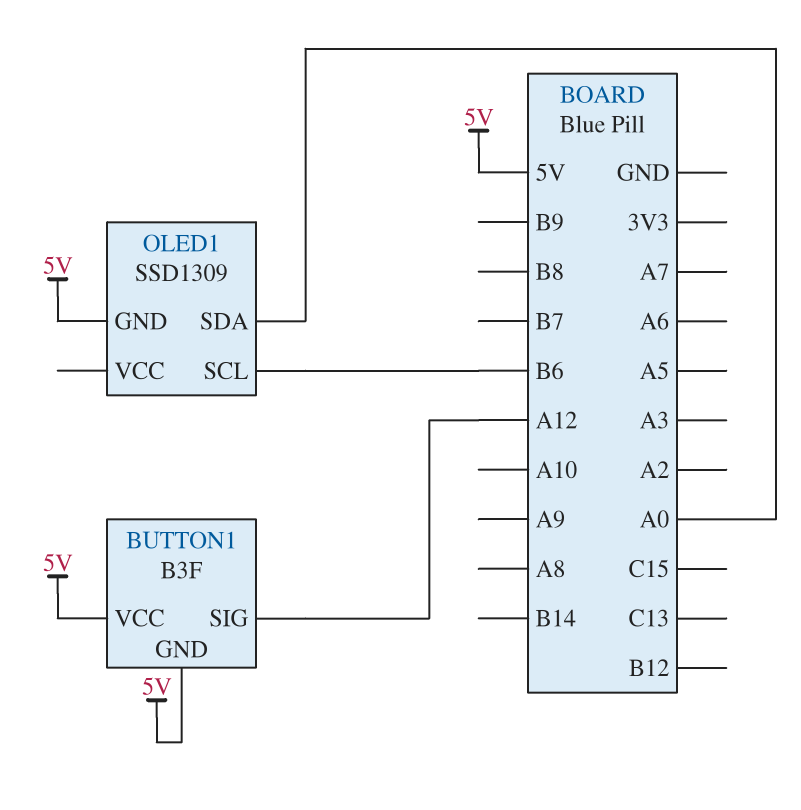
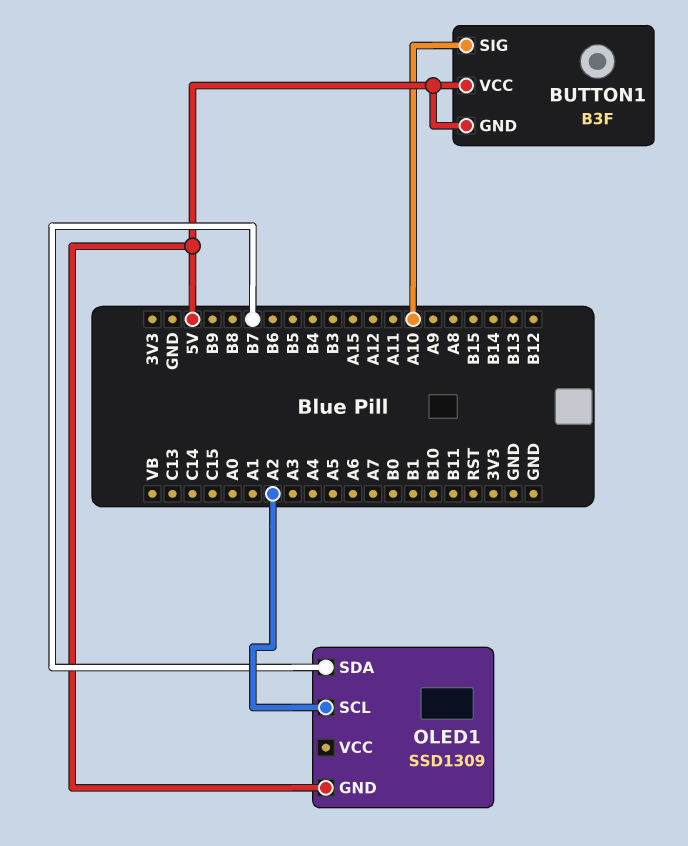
BUTTON1 pin SIG: A12 -> A10
OLED1 pin SCL: B6 -> A2
OLED1 pin SDA: A0 -> B7

